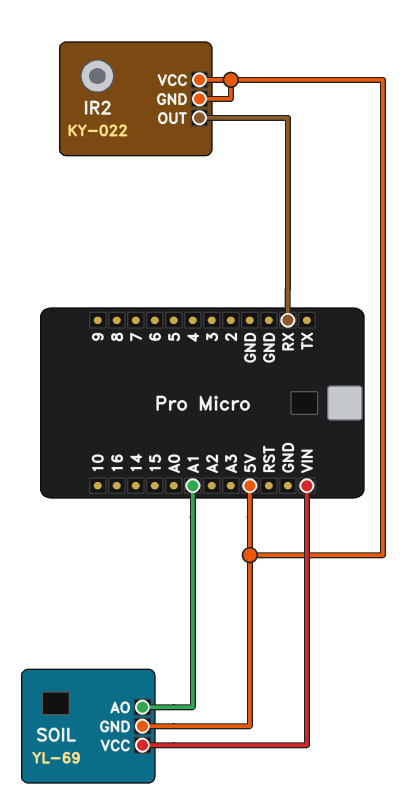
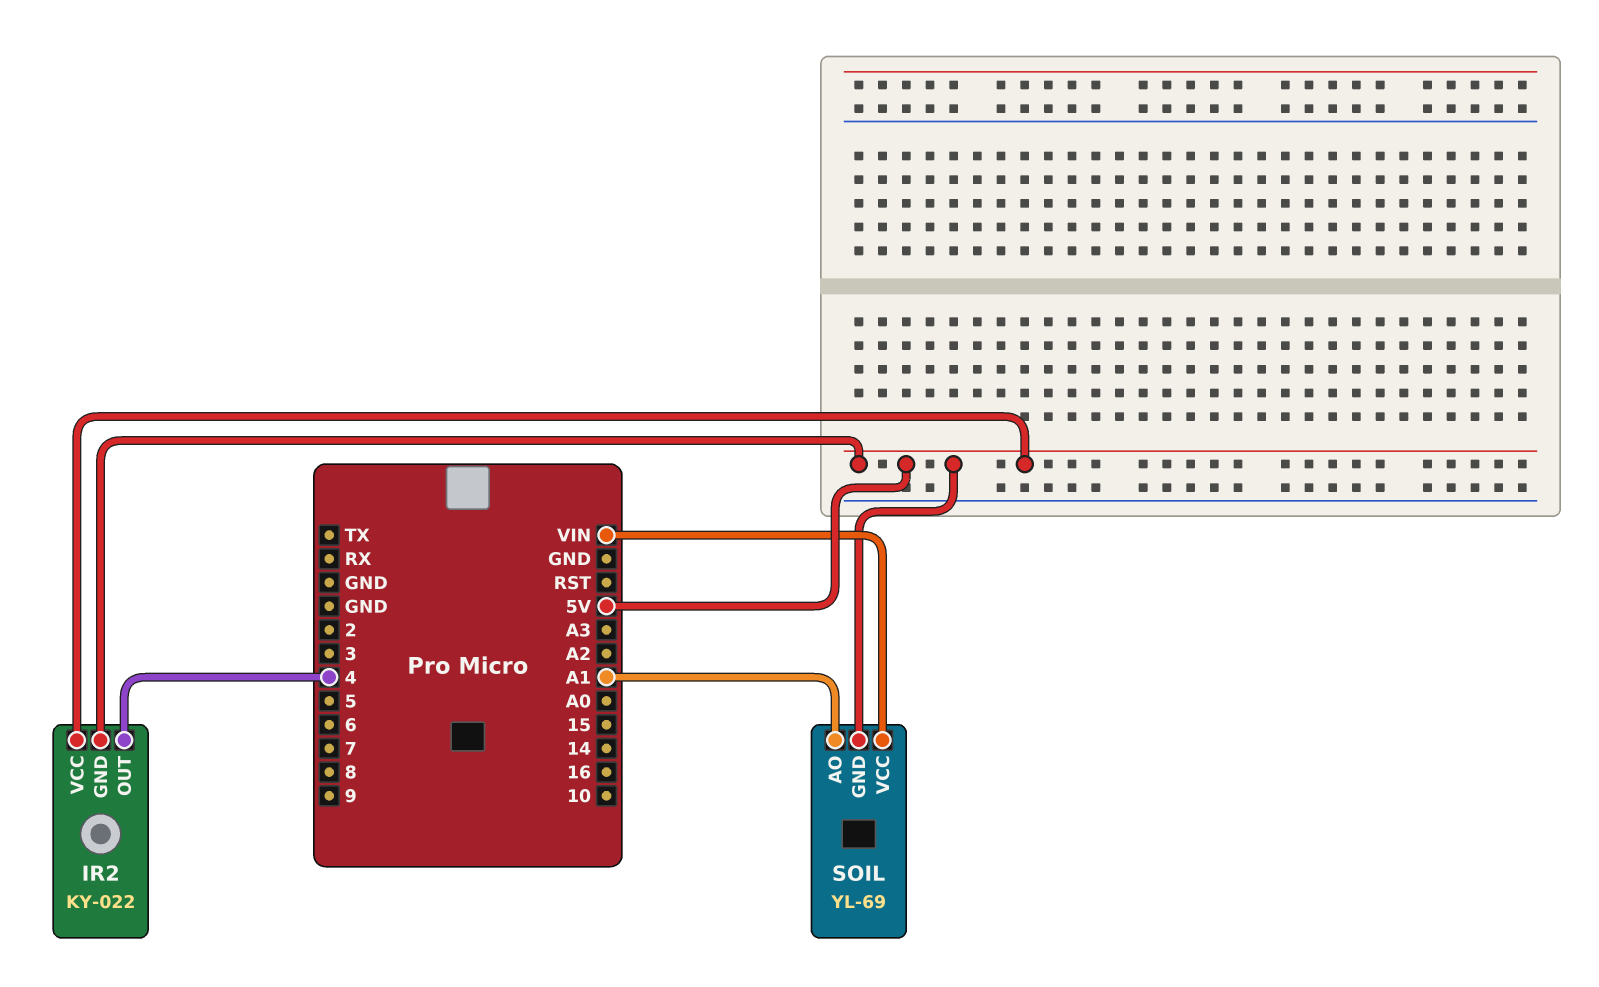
IR2 pin OUT: RX -> 4

